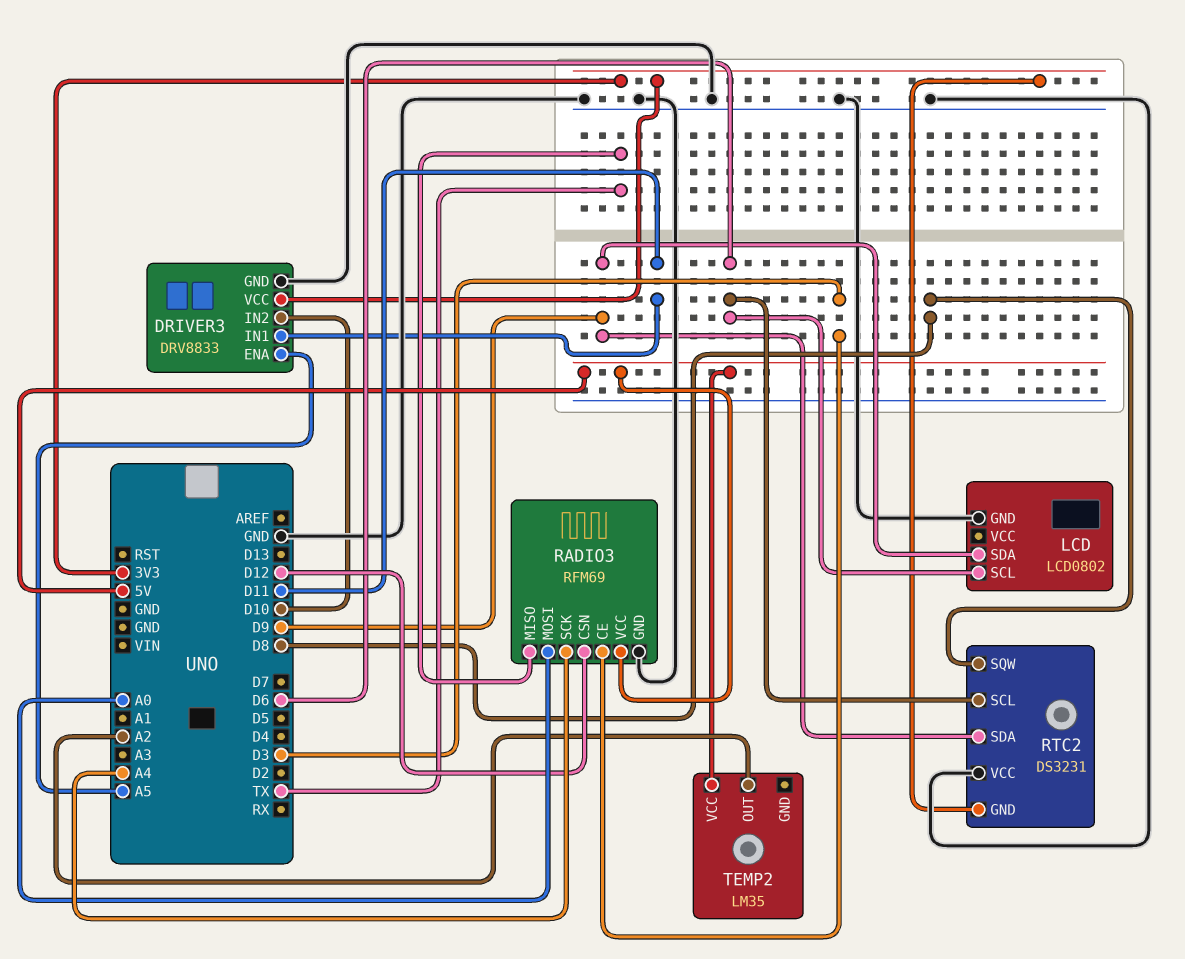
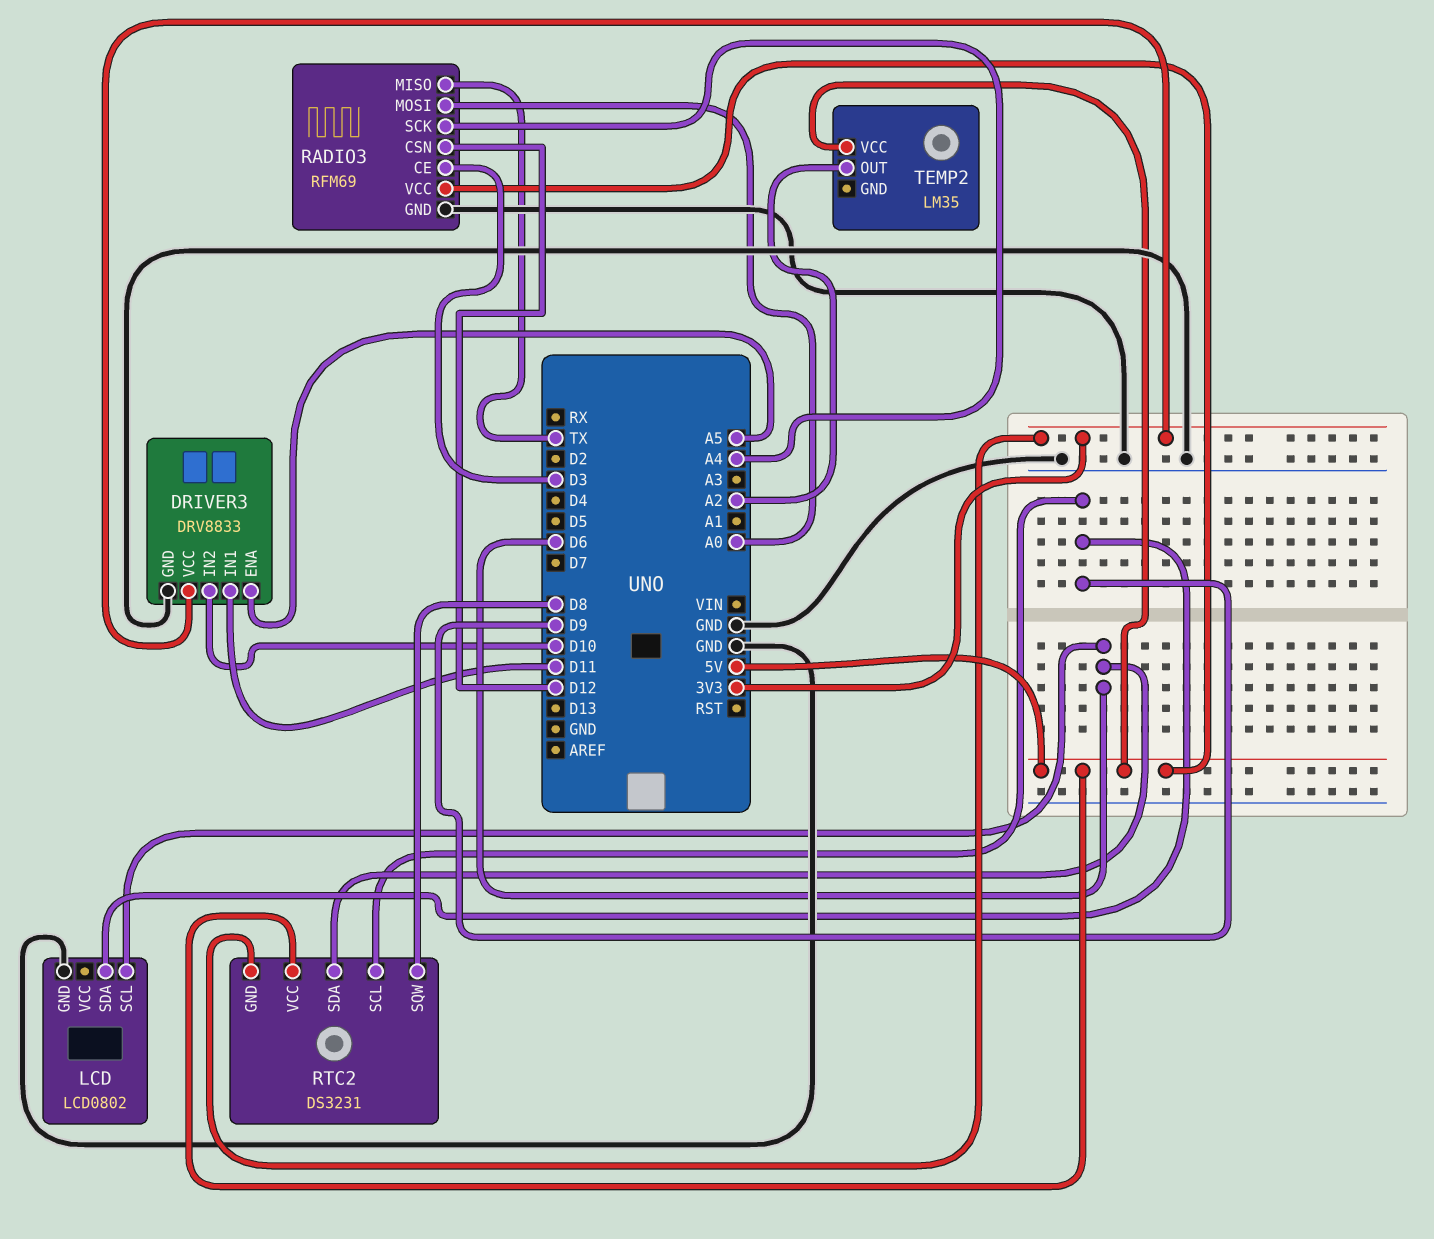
RTC2 pin SCL: D6 -> D9
RTC2 pin SDA: D9 -> D6
RTC2 pin VCC: GND -> 5V

